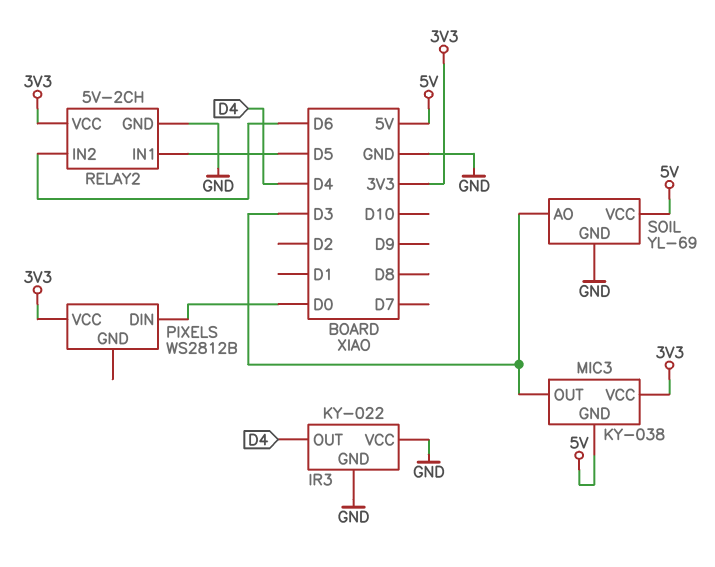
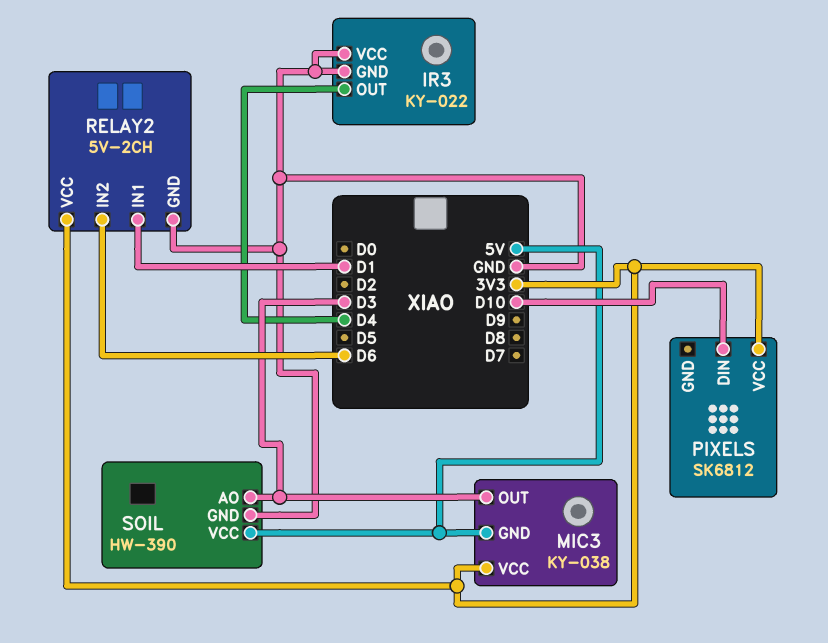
PIXELS: WS2812B -> SK6812
PIXELS pin DIN: D0 -> D10
RELAY2 pin IN1: D5 -> D1
SOIL: YL-69 -> HW-390

